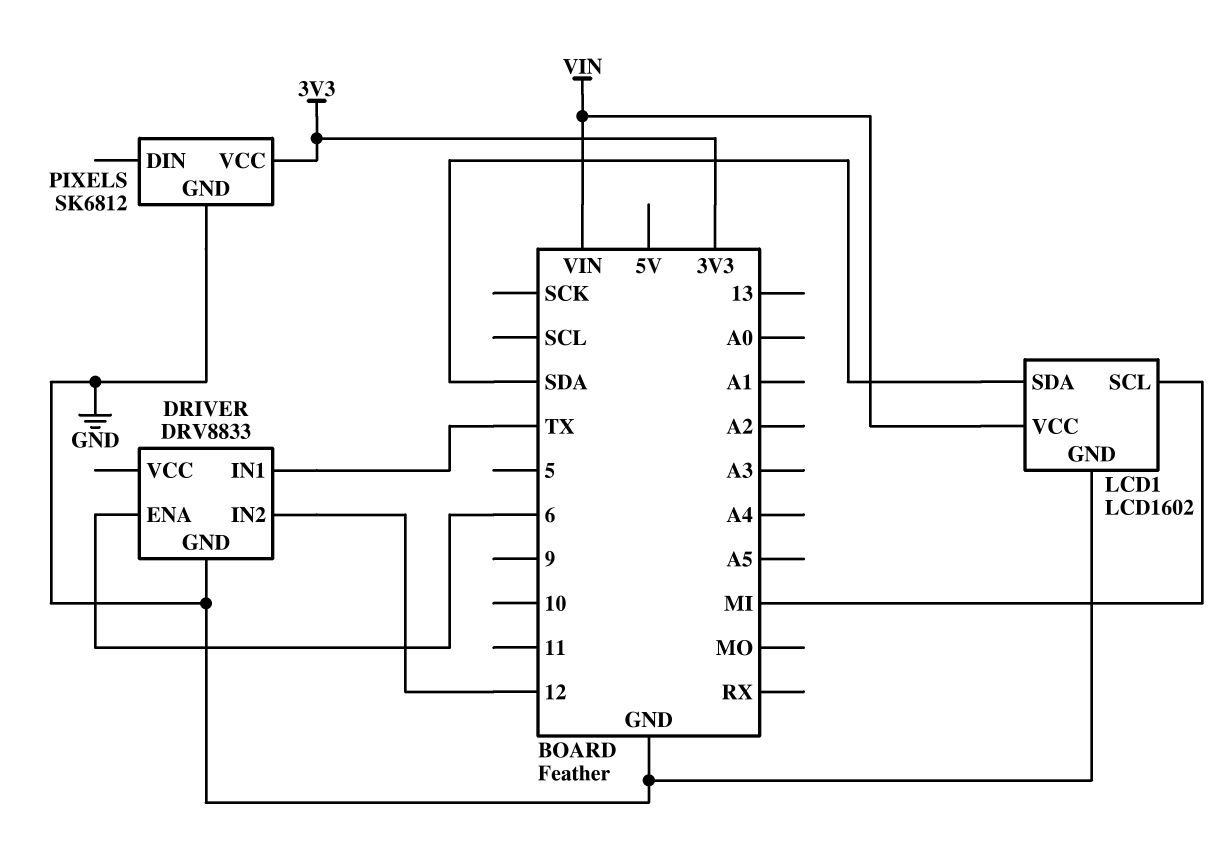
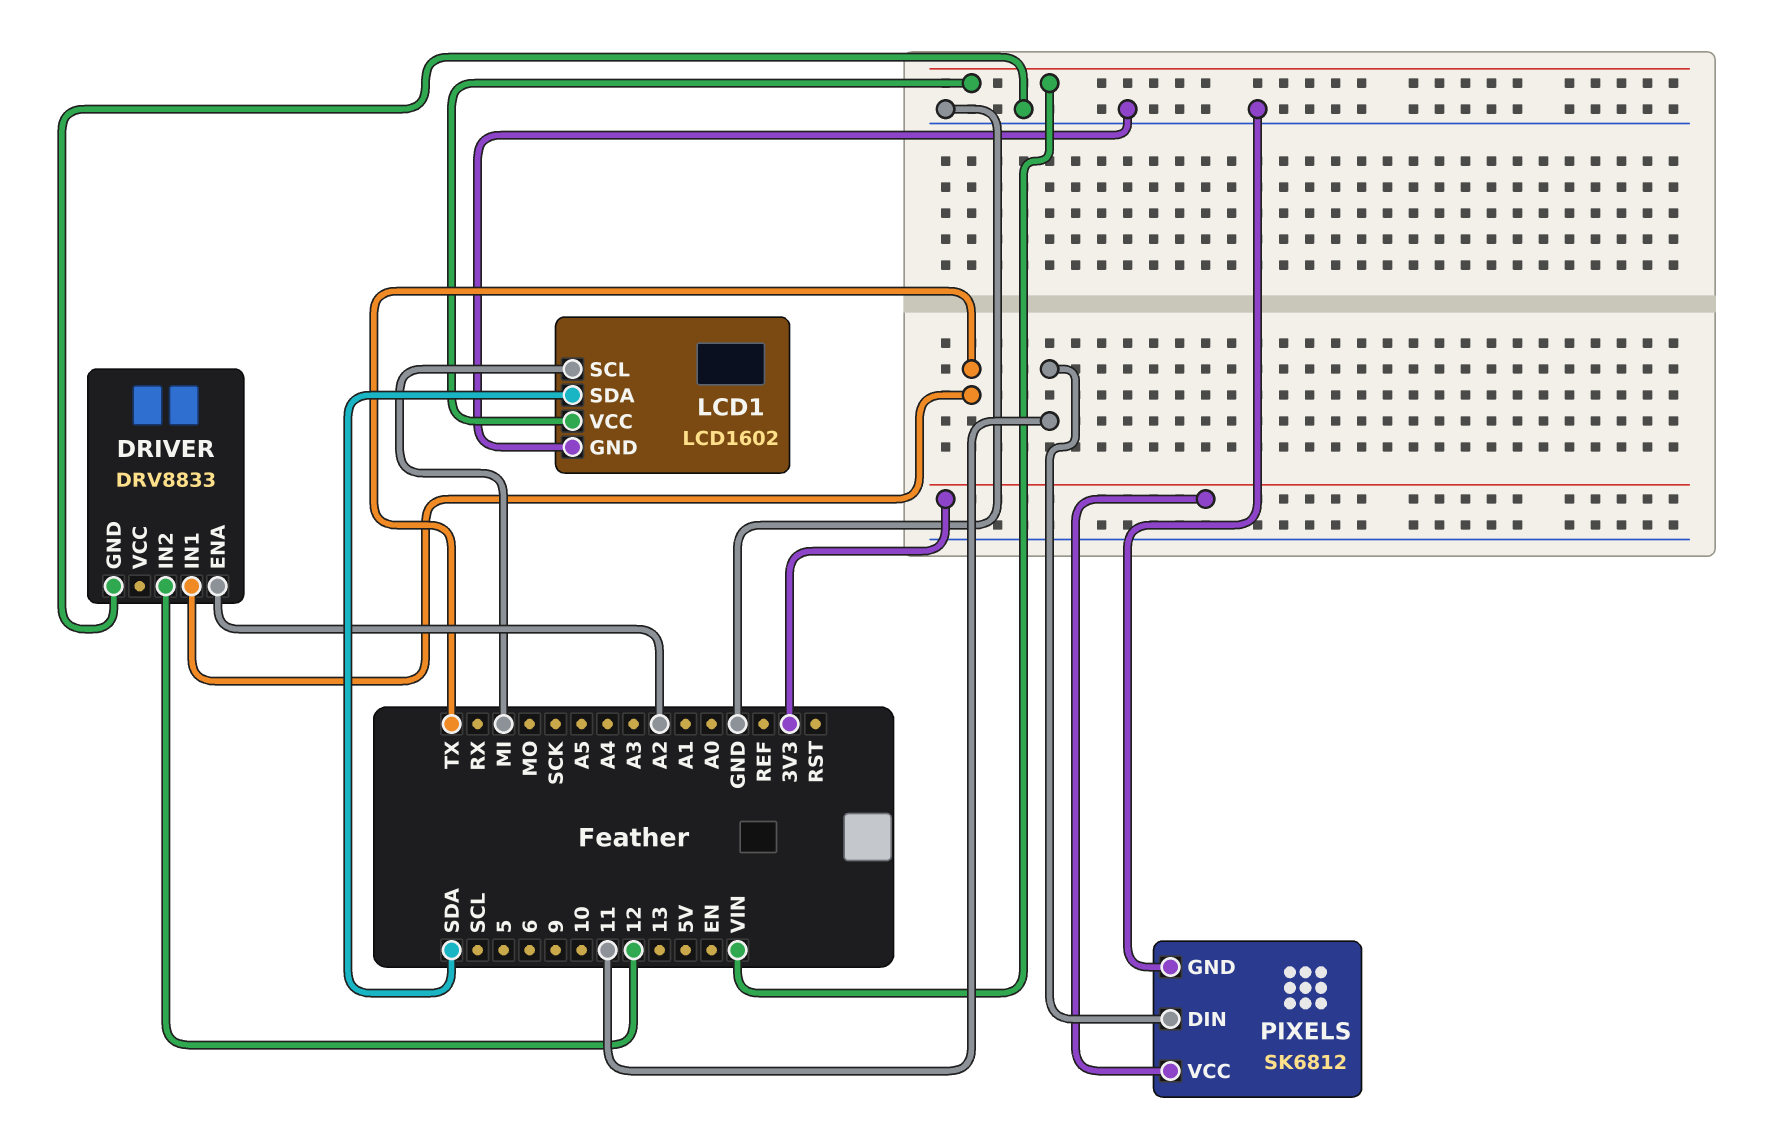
DRIVER pin ENA: 6 -> A2
PIXELS pin DIN: none -> 11

